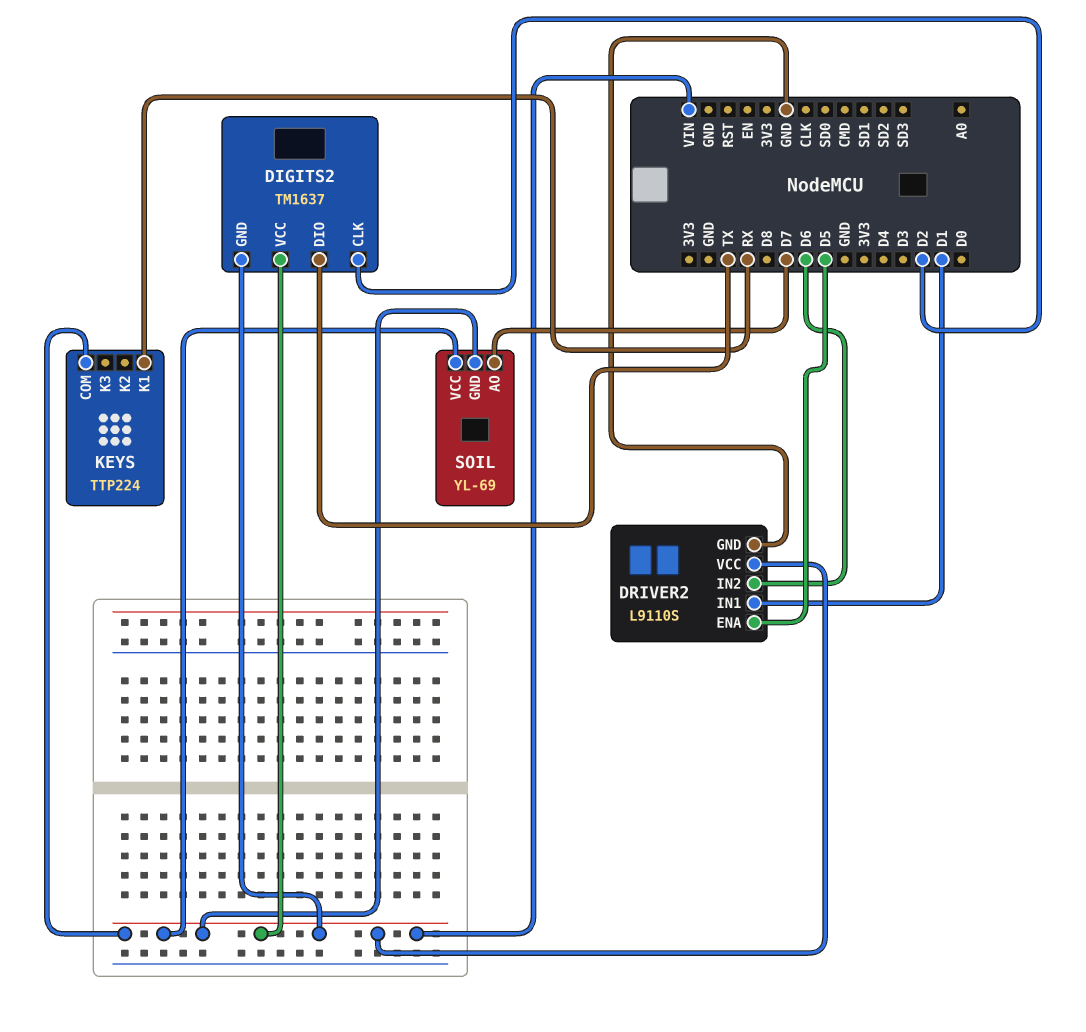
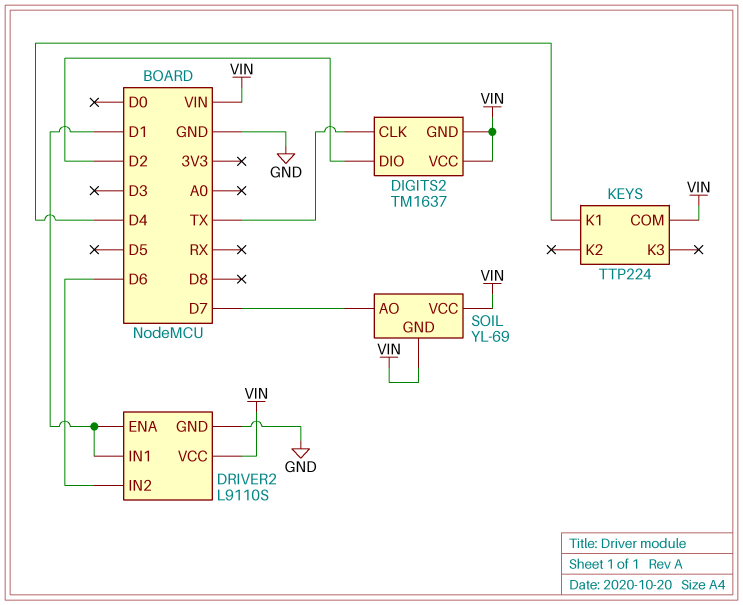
DIGITS2 pin CLK: D2 -> TX
DIGITS2 pin DIO: TX -> D2
DRIVER2 pin ENA: D5 -> D1
KEYS pin K1: RX -> D4

